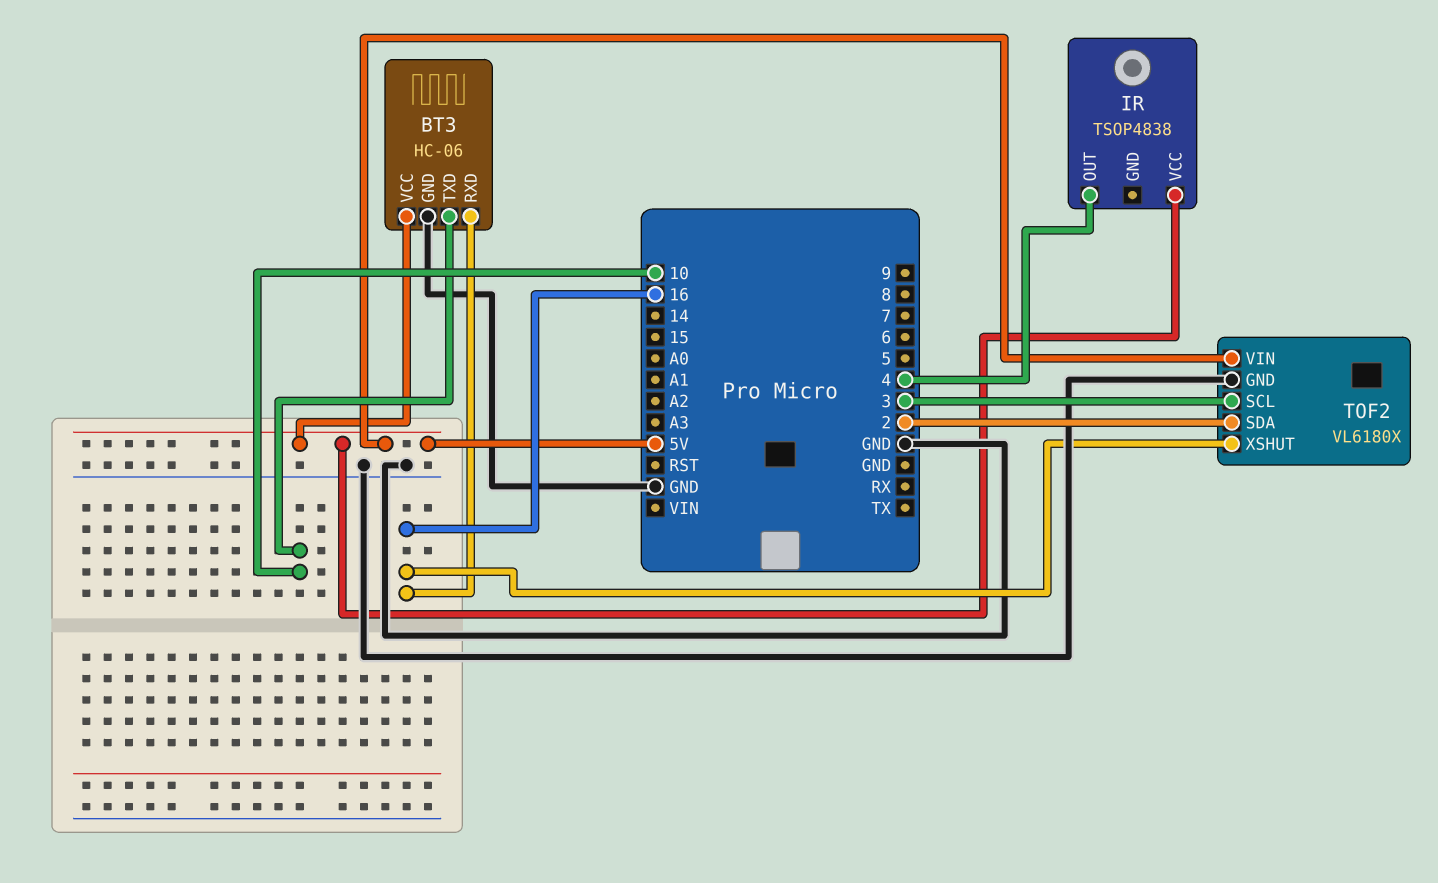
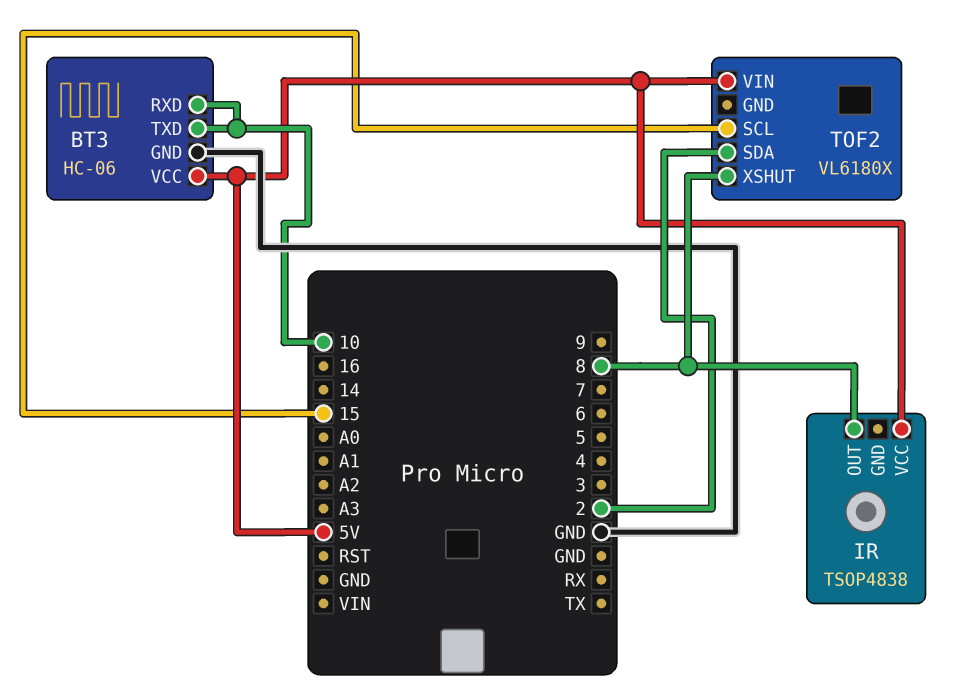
BT3 pin RXD: 16 -> 10
IR pin OUT: 4 -> 8
TOF2 pin GND: GND -> none
TOF2 pin SCL: 3 -> 15
TOF2 pin XSHUT: 16 -> 8

